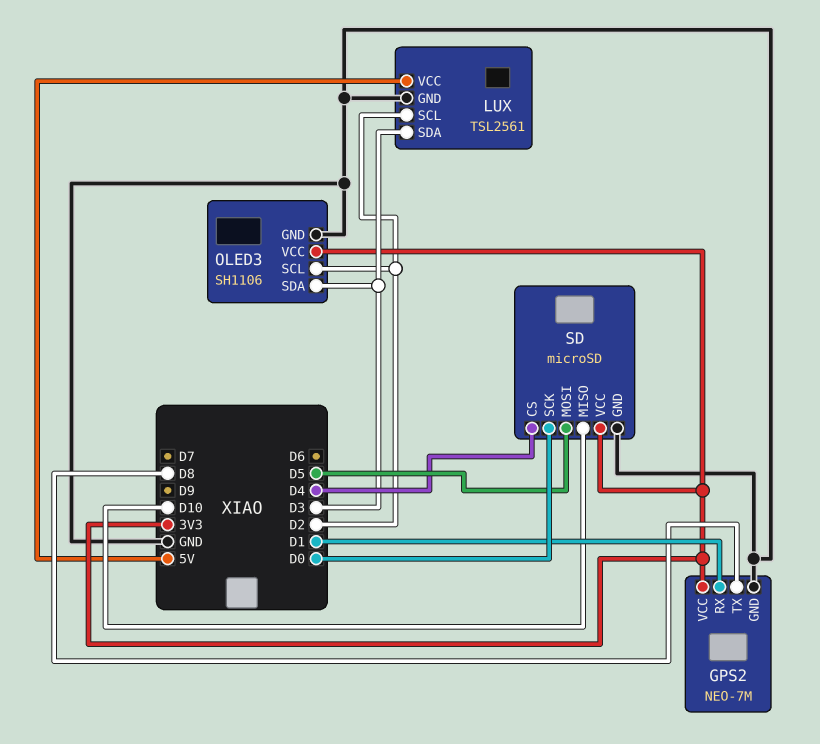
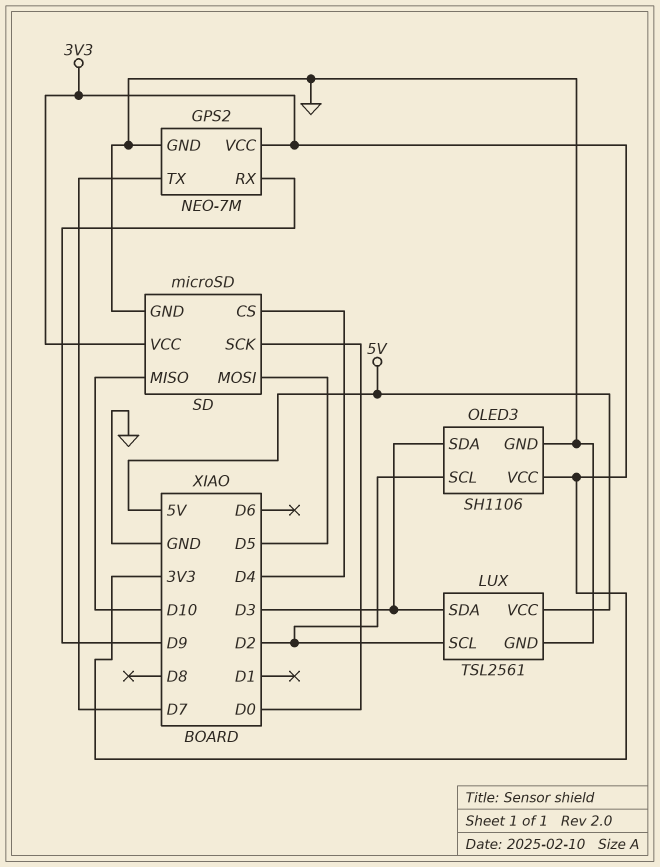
GPS2 pin RX: D1 -> D9
GPS2 pin TX: D8 -> D7

